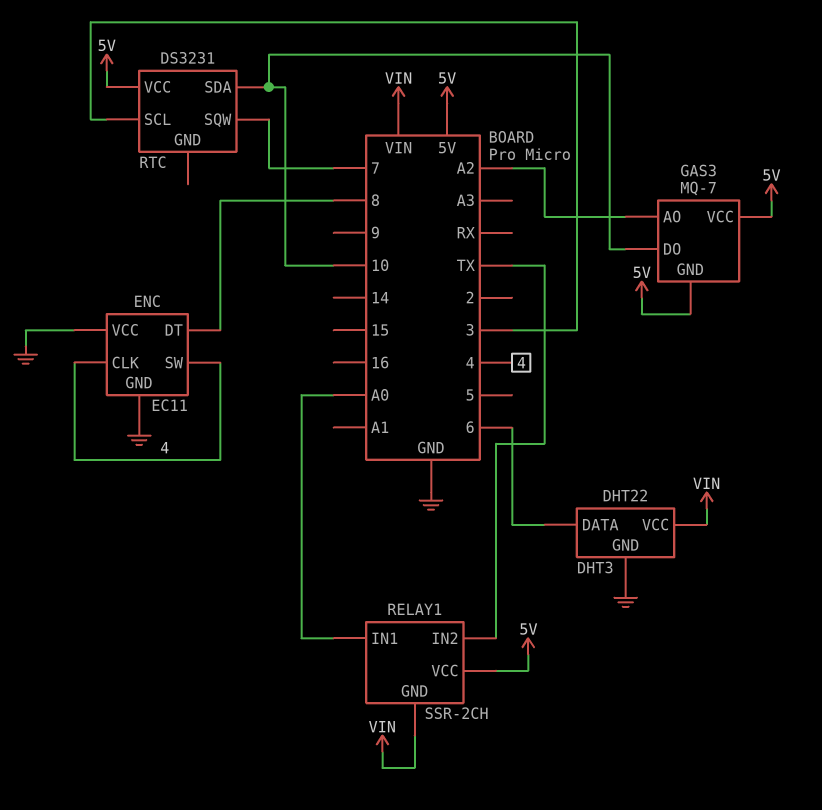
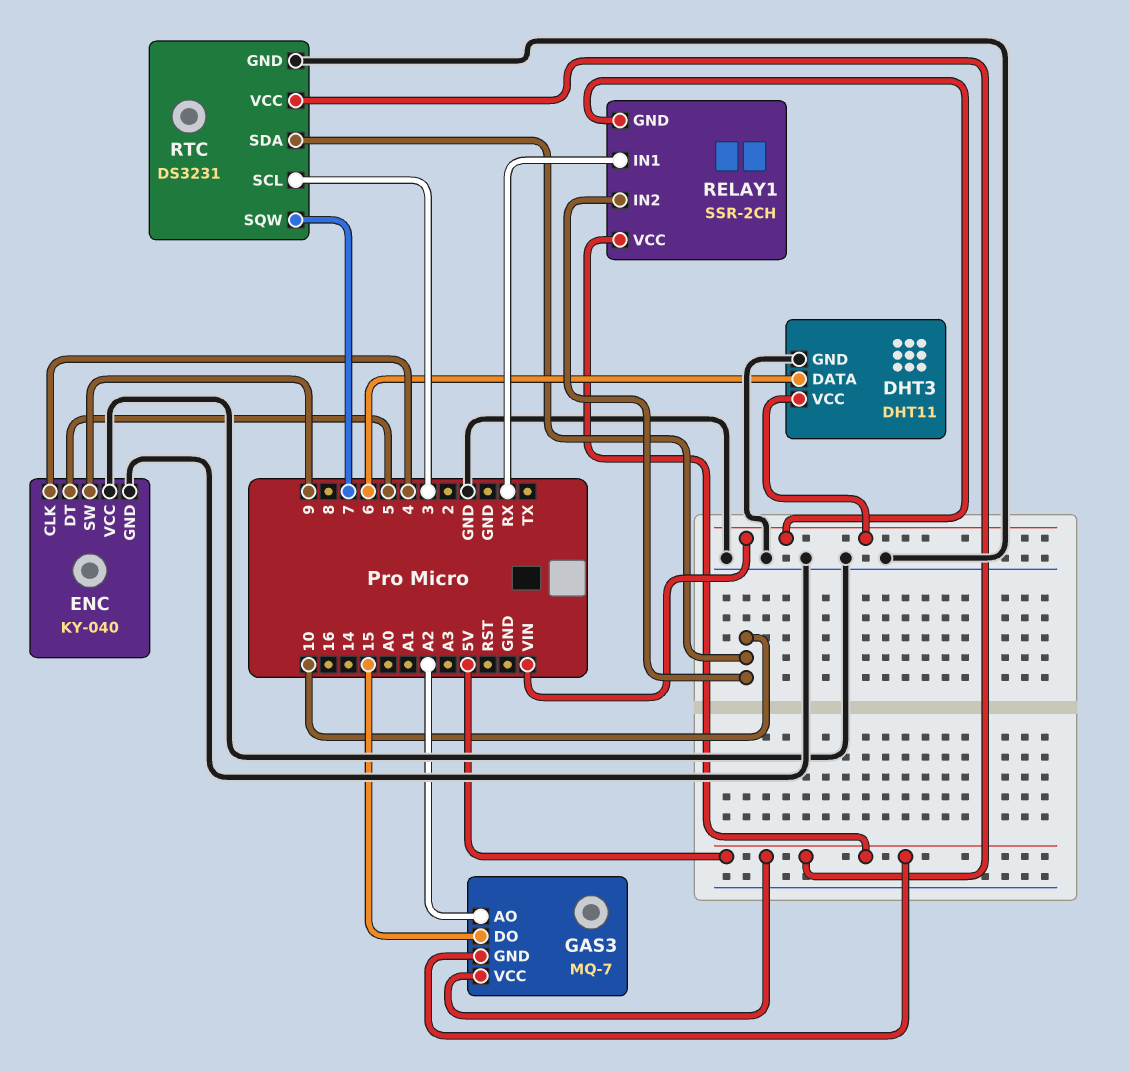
DHT3: DHT22 -> DHT11
ENC: EC11 -> KY-040
ENC pin DT: 8 -> 5
ENC pin SW: 4 -> 9
GAS3 pin DO: 10 -> 15
RELAY1 pin IN1: A0 -> RX
RELAY1 pin IN2: TX -> 10
RTC pin GND: none -> GND

